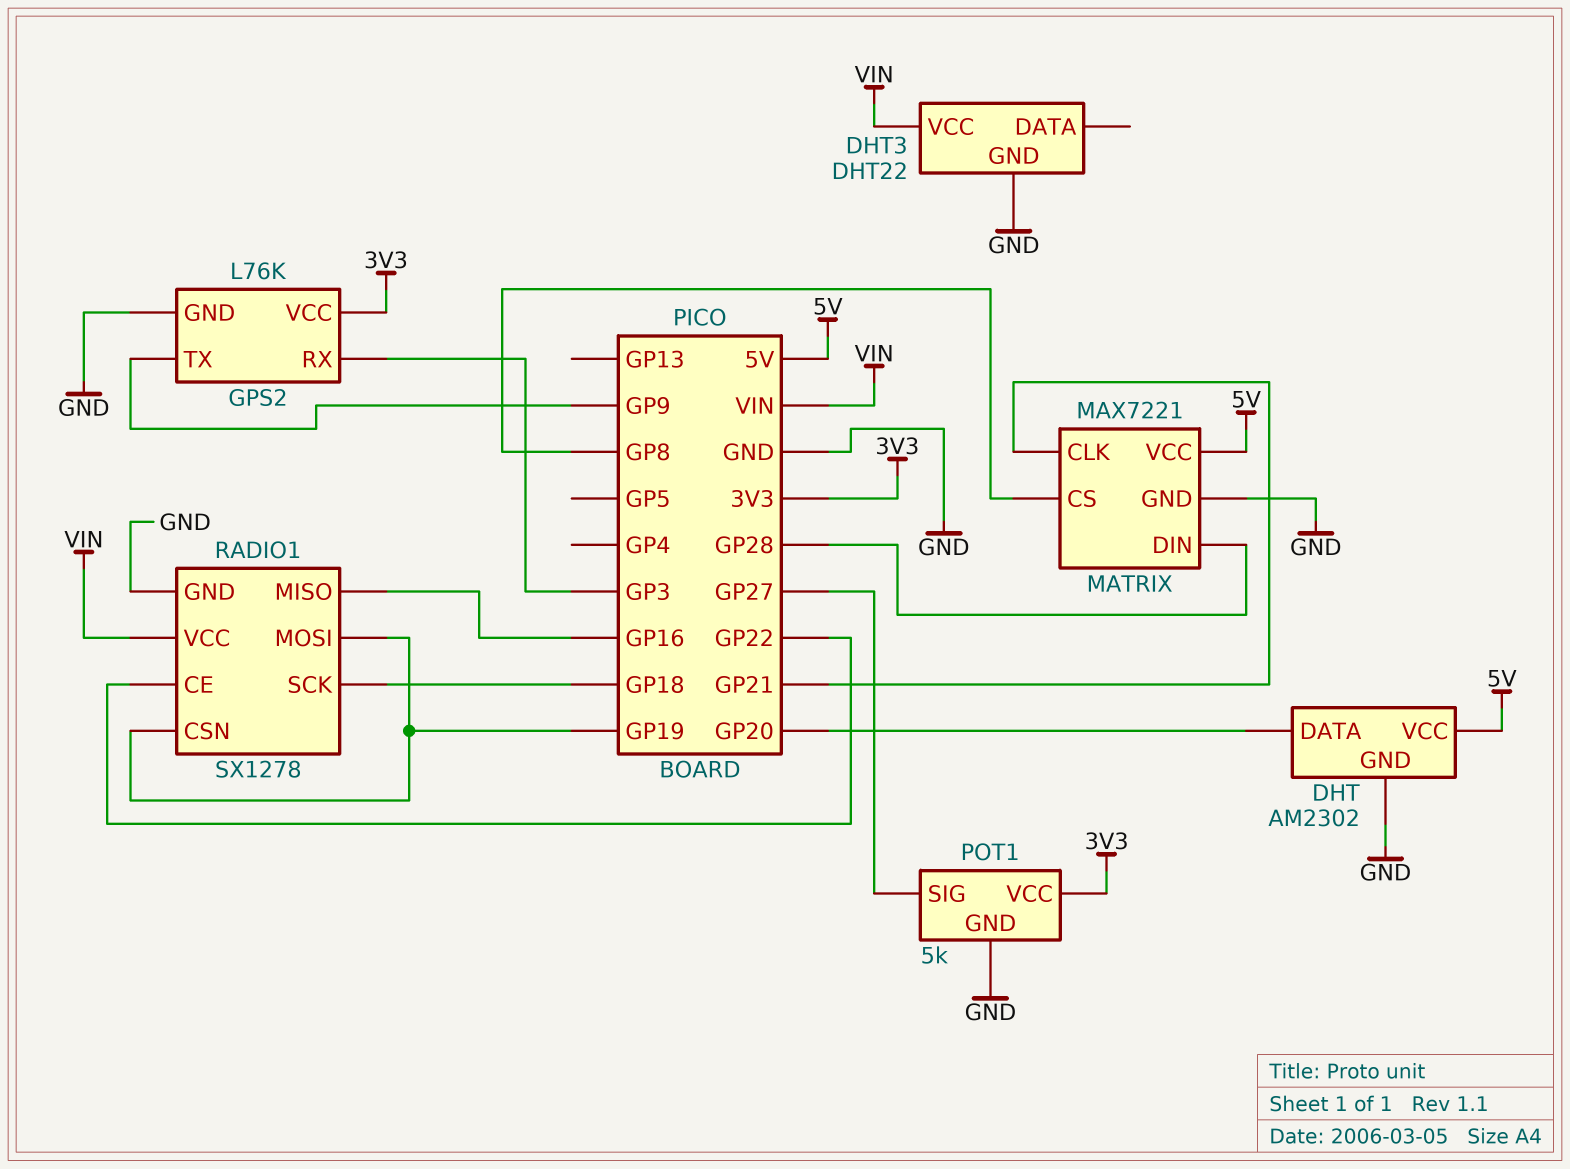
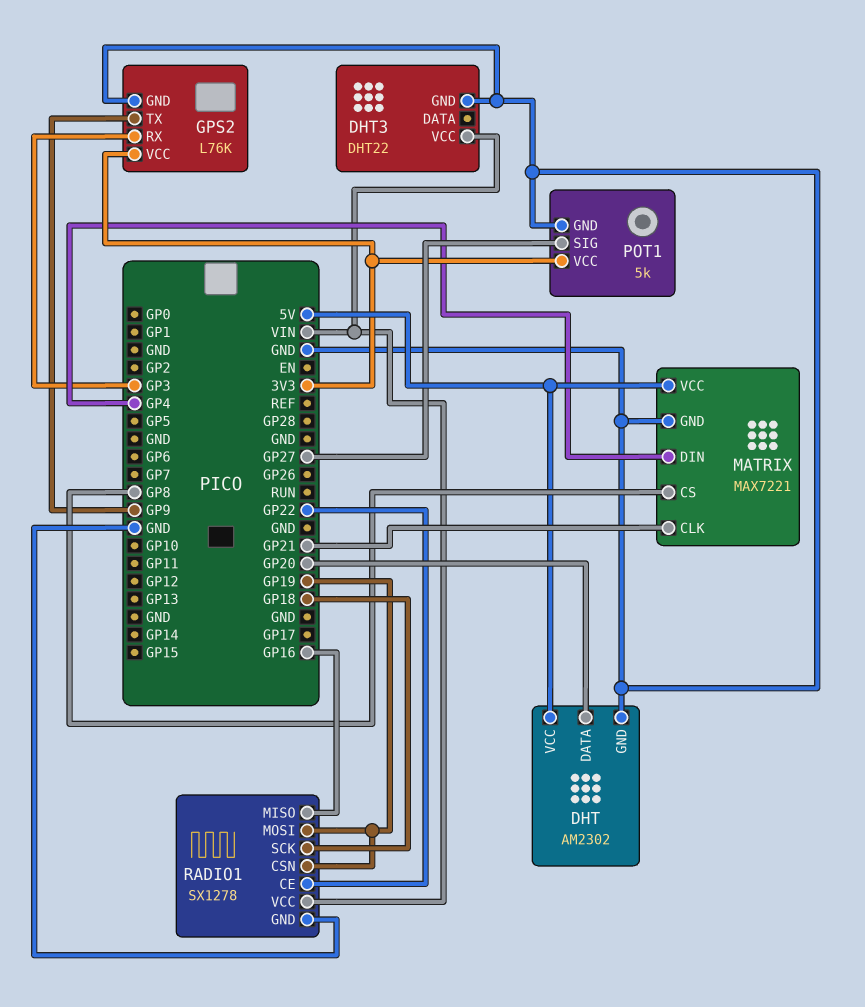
MATRIX pin DIN: GP28 -> GP4

